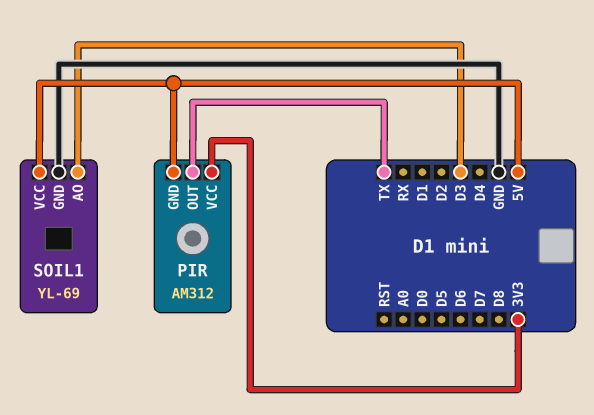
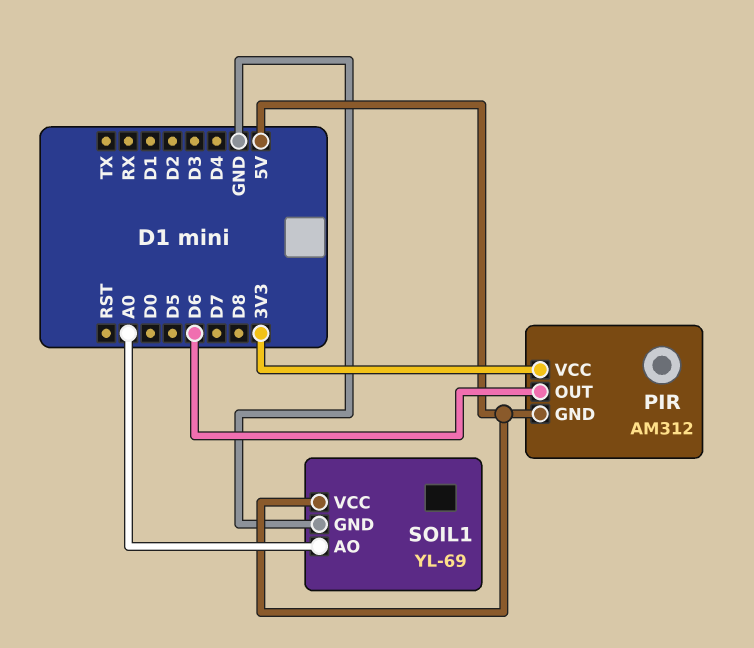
PIR pin OUT: TX -> D6
SOIL1 pin AO: D3 -> A0

